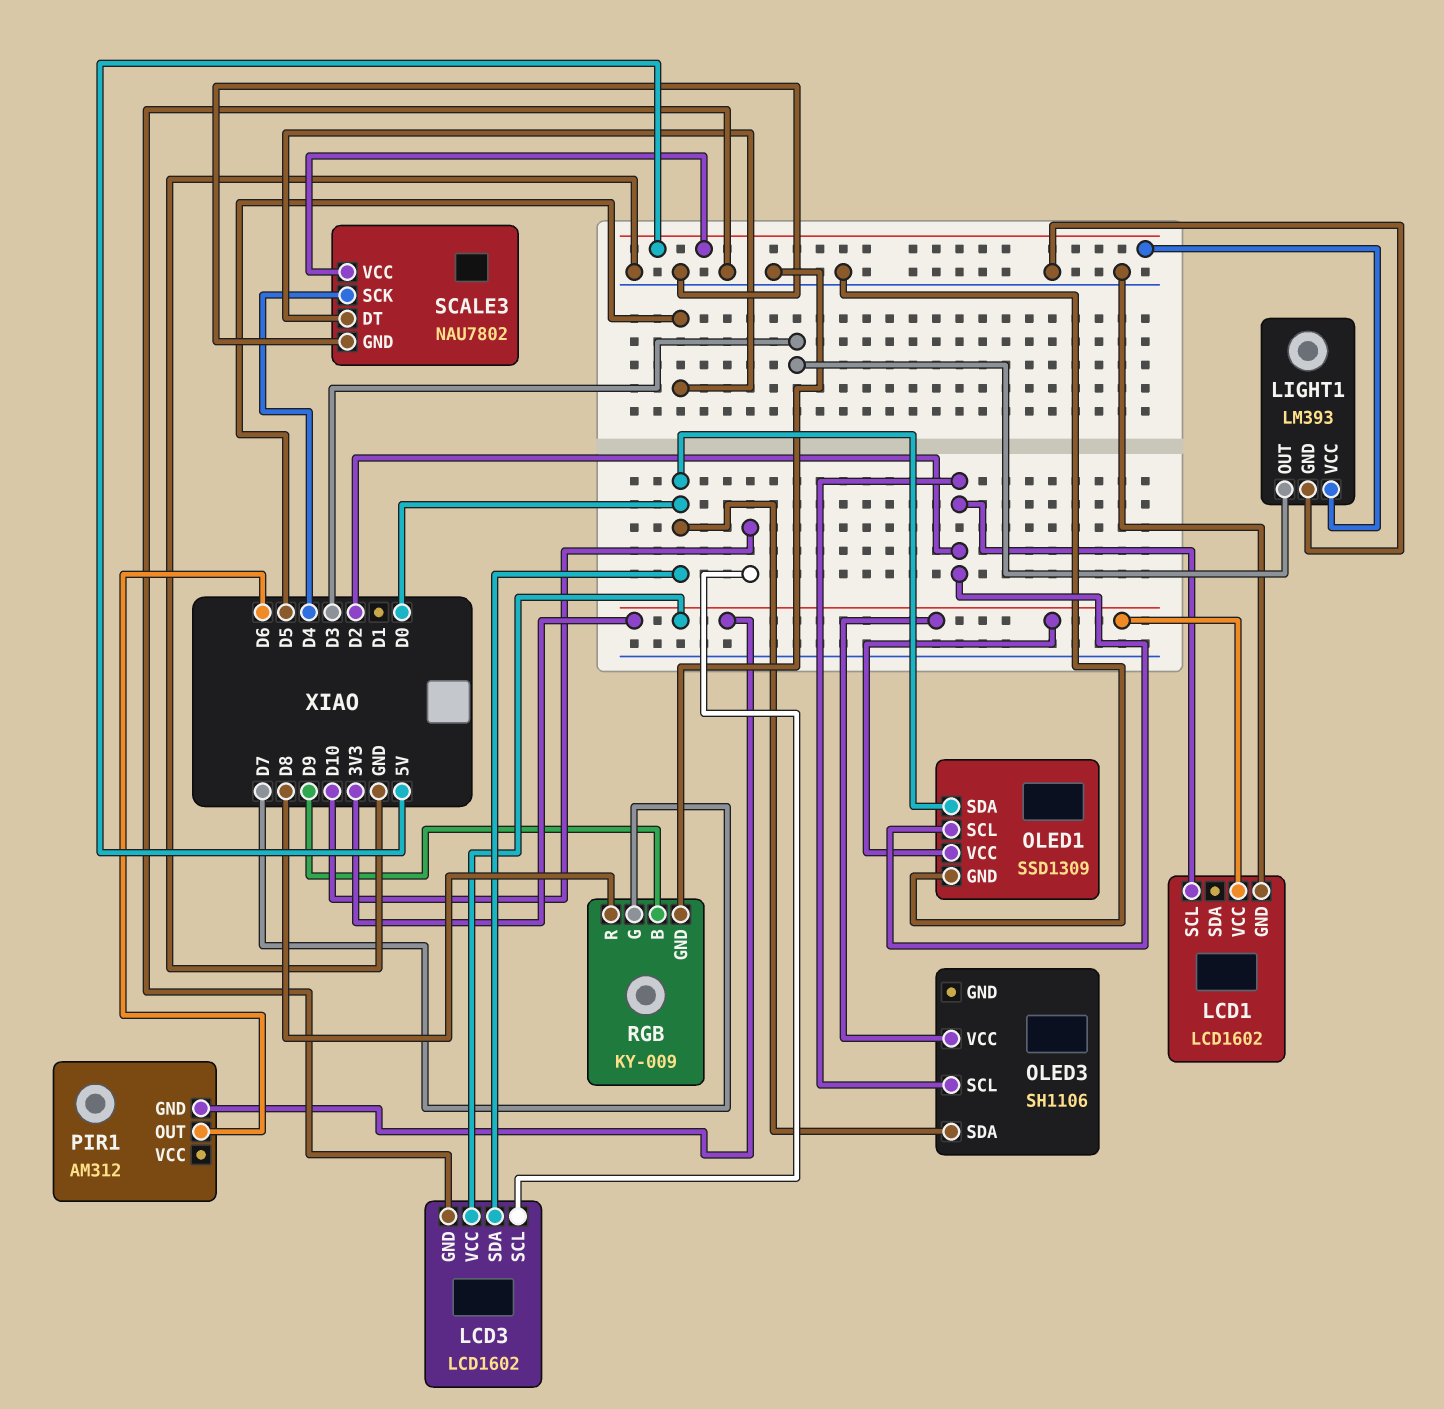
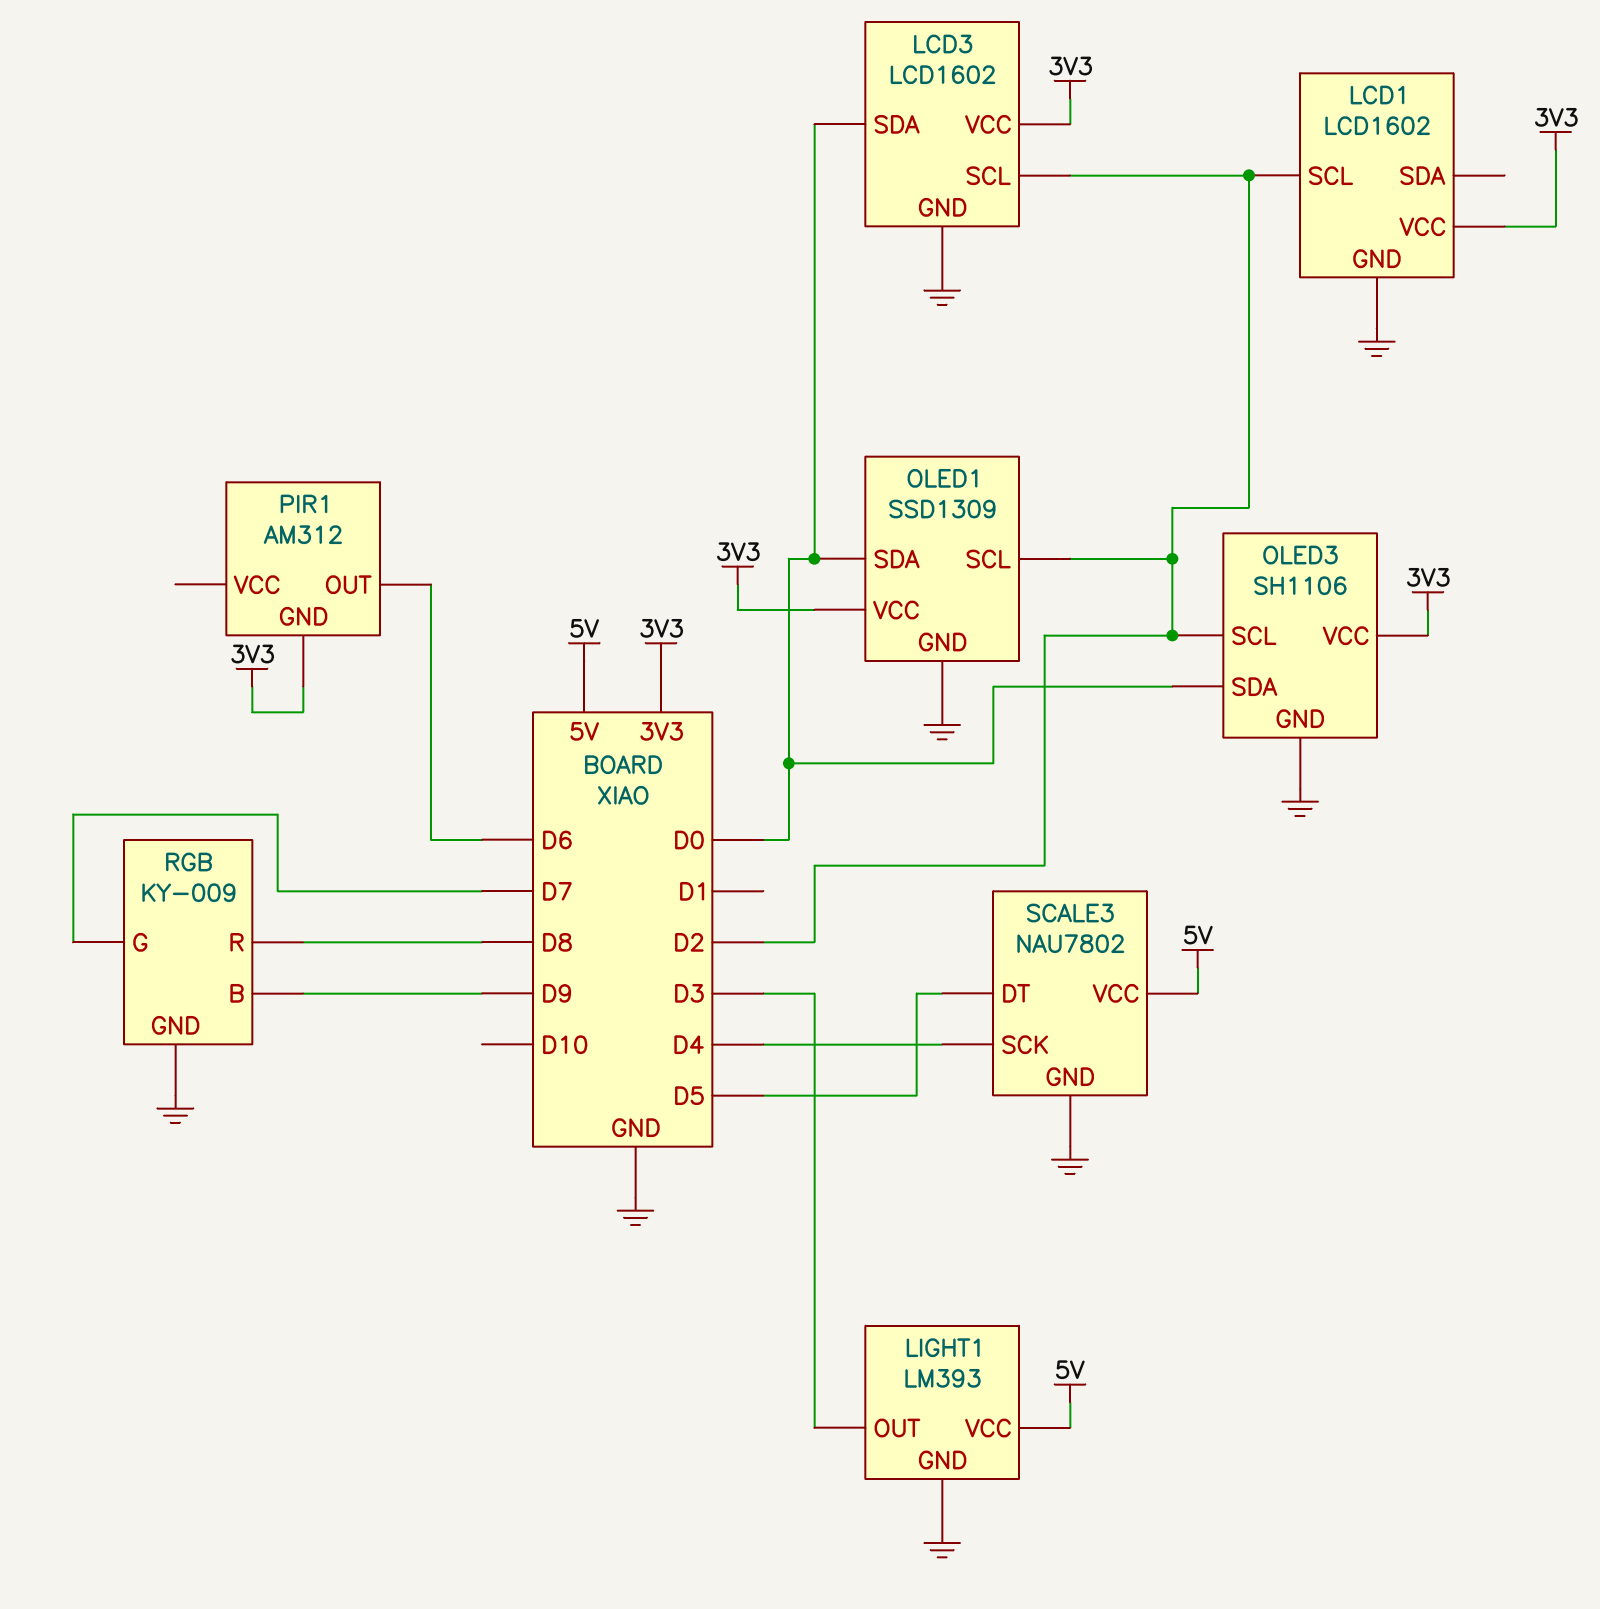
LCD3 pin SCL: D10 -> D2
OLED3 pin GND: none -> GND

